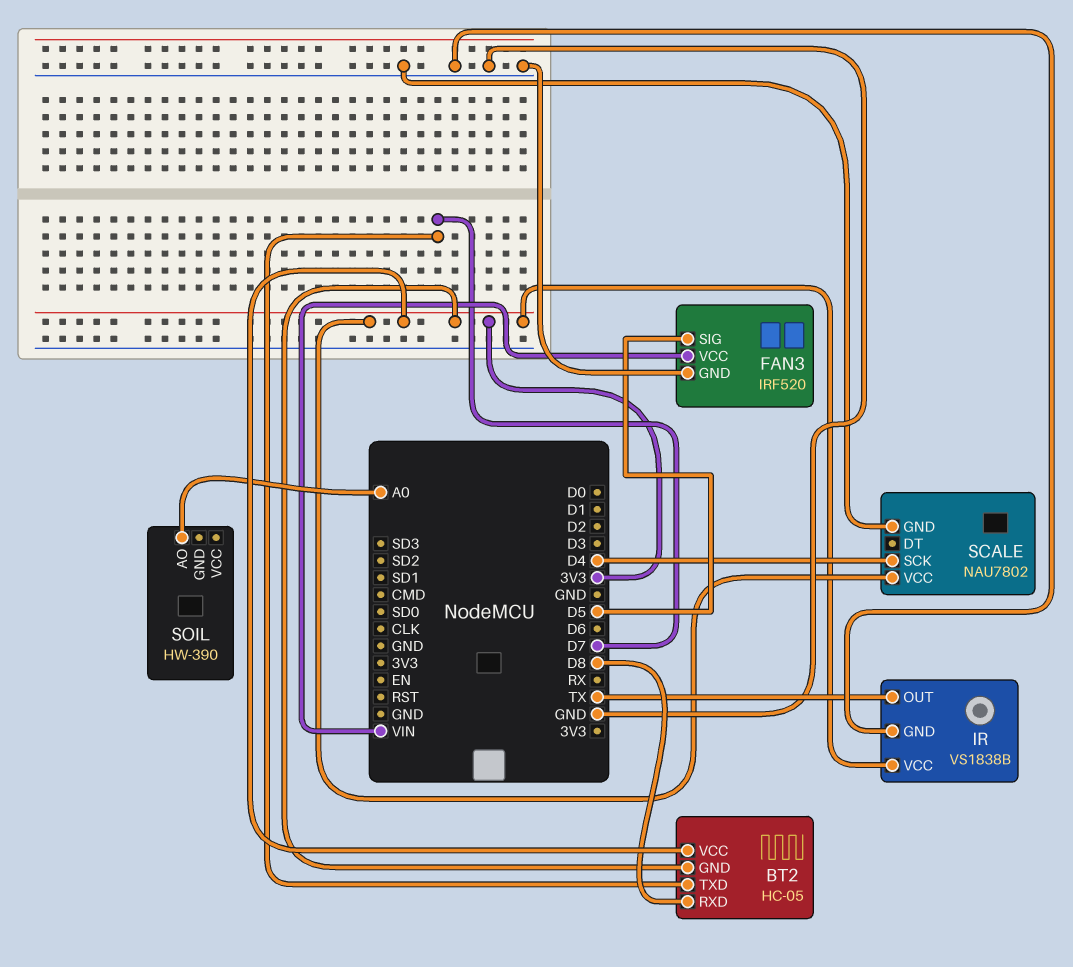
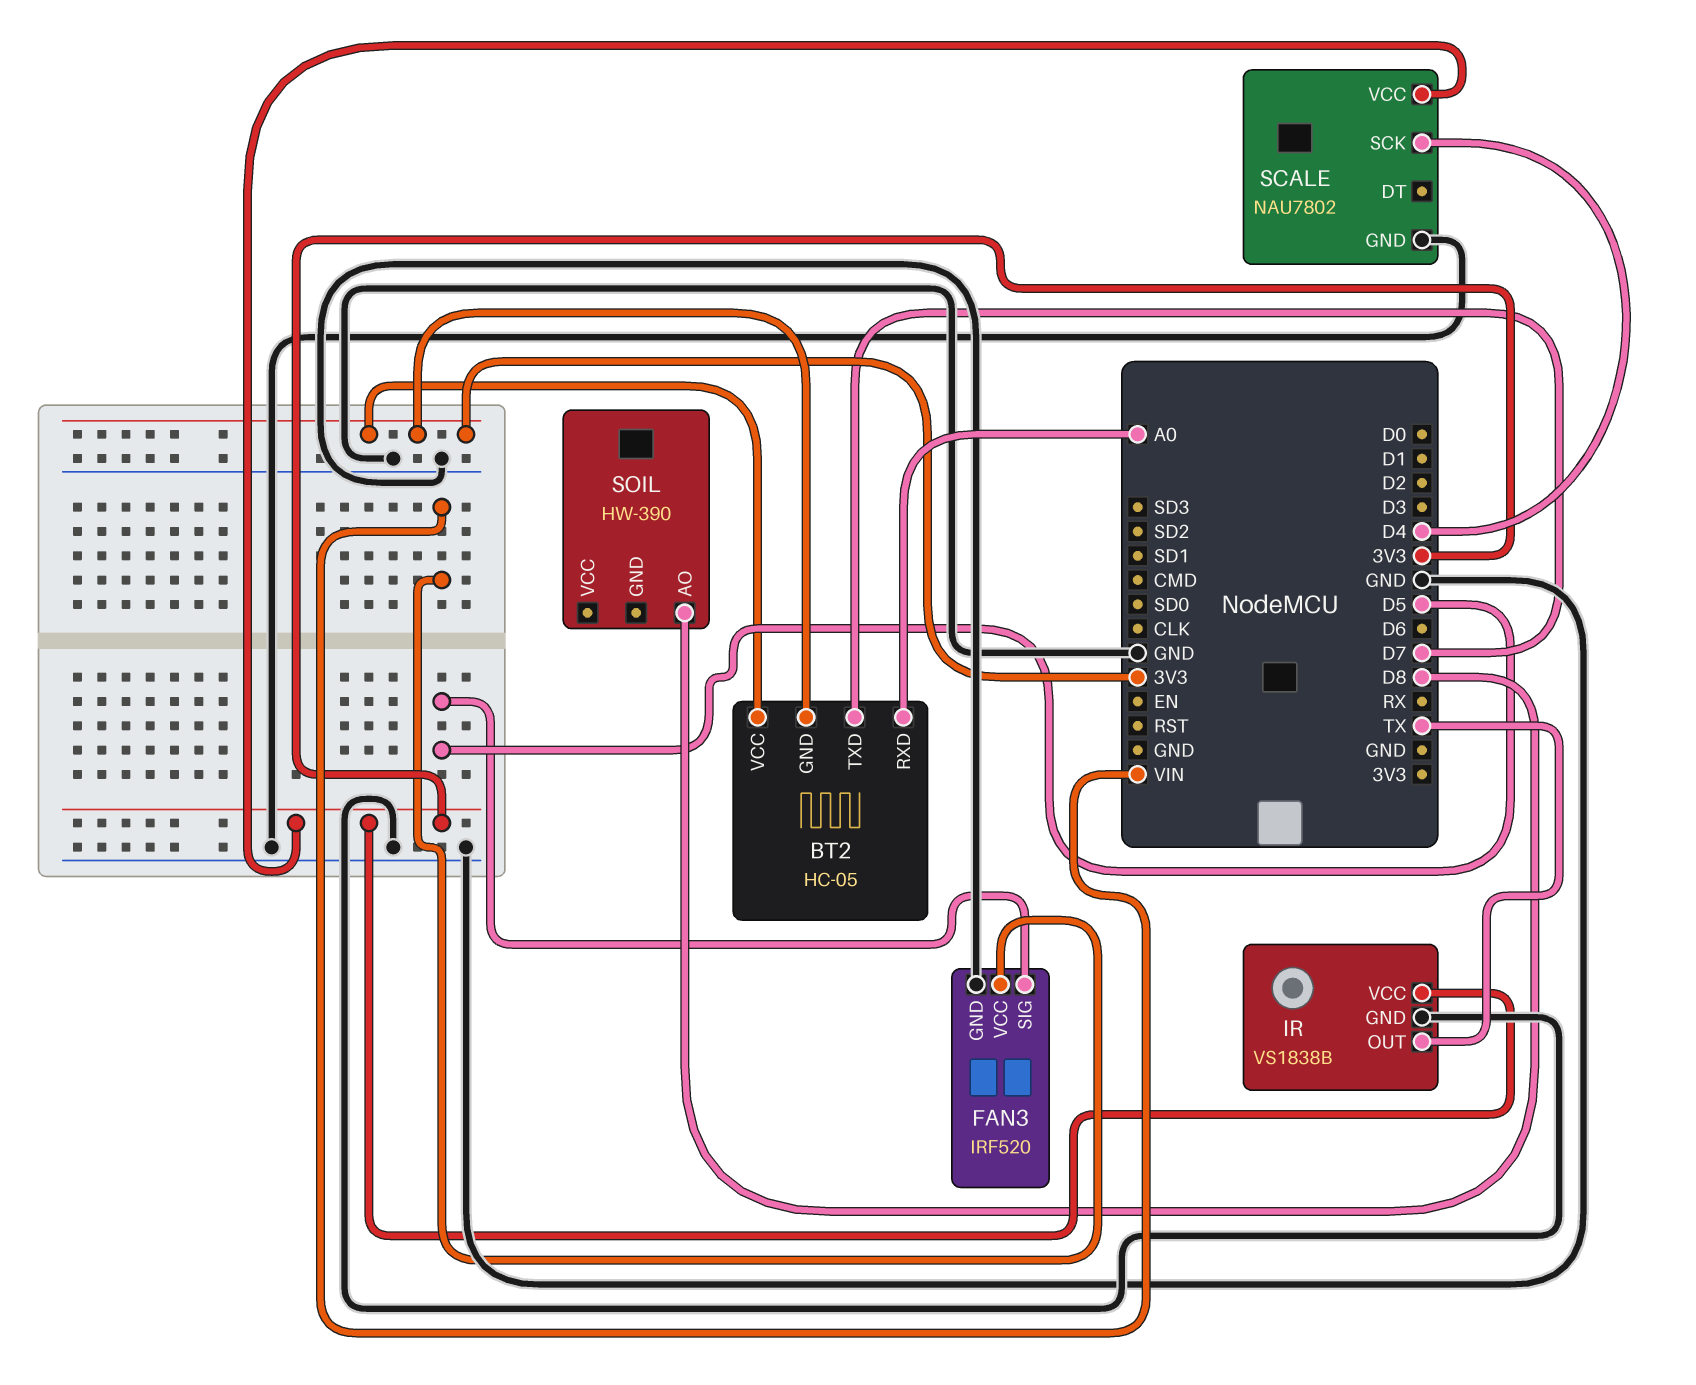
BT2 pin RXD: D8 -> A0
SOIL pin AO: A0 -> D8

